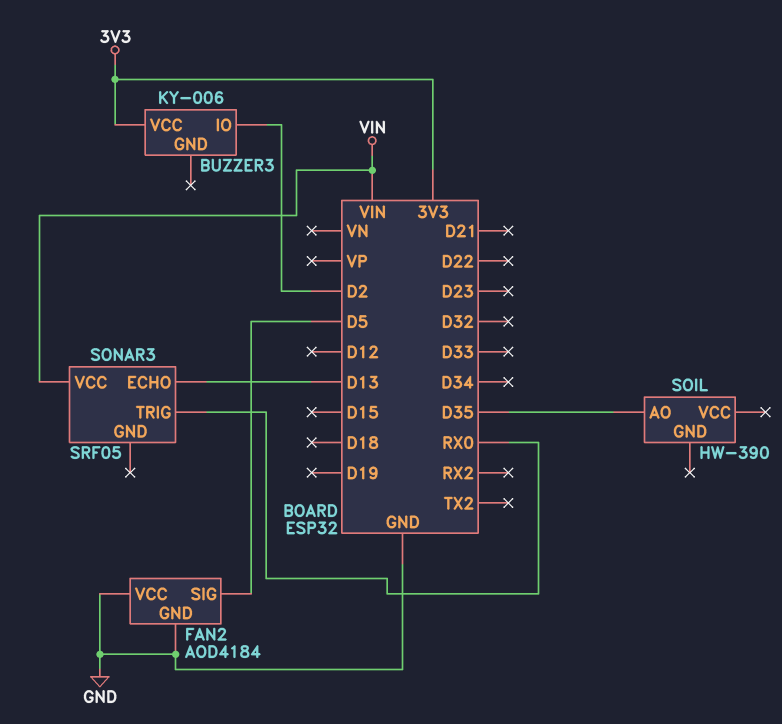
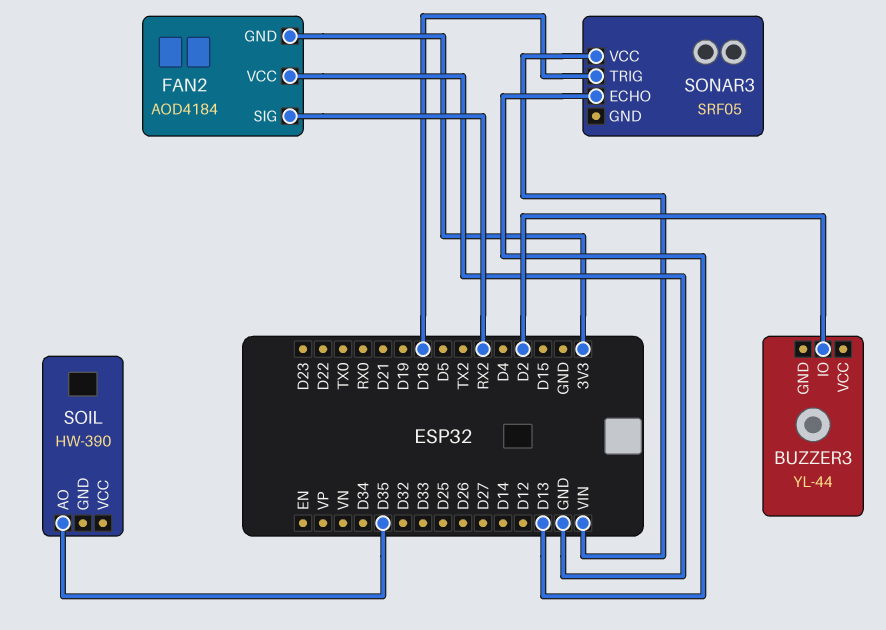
BUZZER3: KY-006 -> YL-44
BUZZER3 pin VCC: 3V3 -> none
FAN2 pin GND: GND -> 3V3
FAN2 pin SIG: D5 -> RX2
SONAR3 pin TRIG: RX0 -> D18

